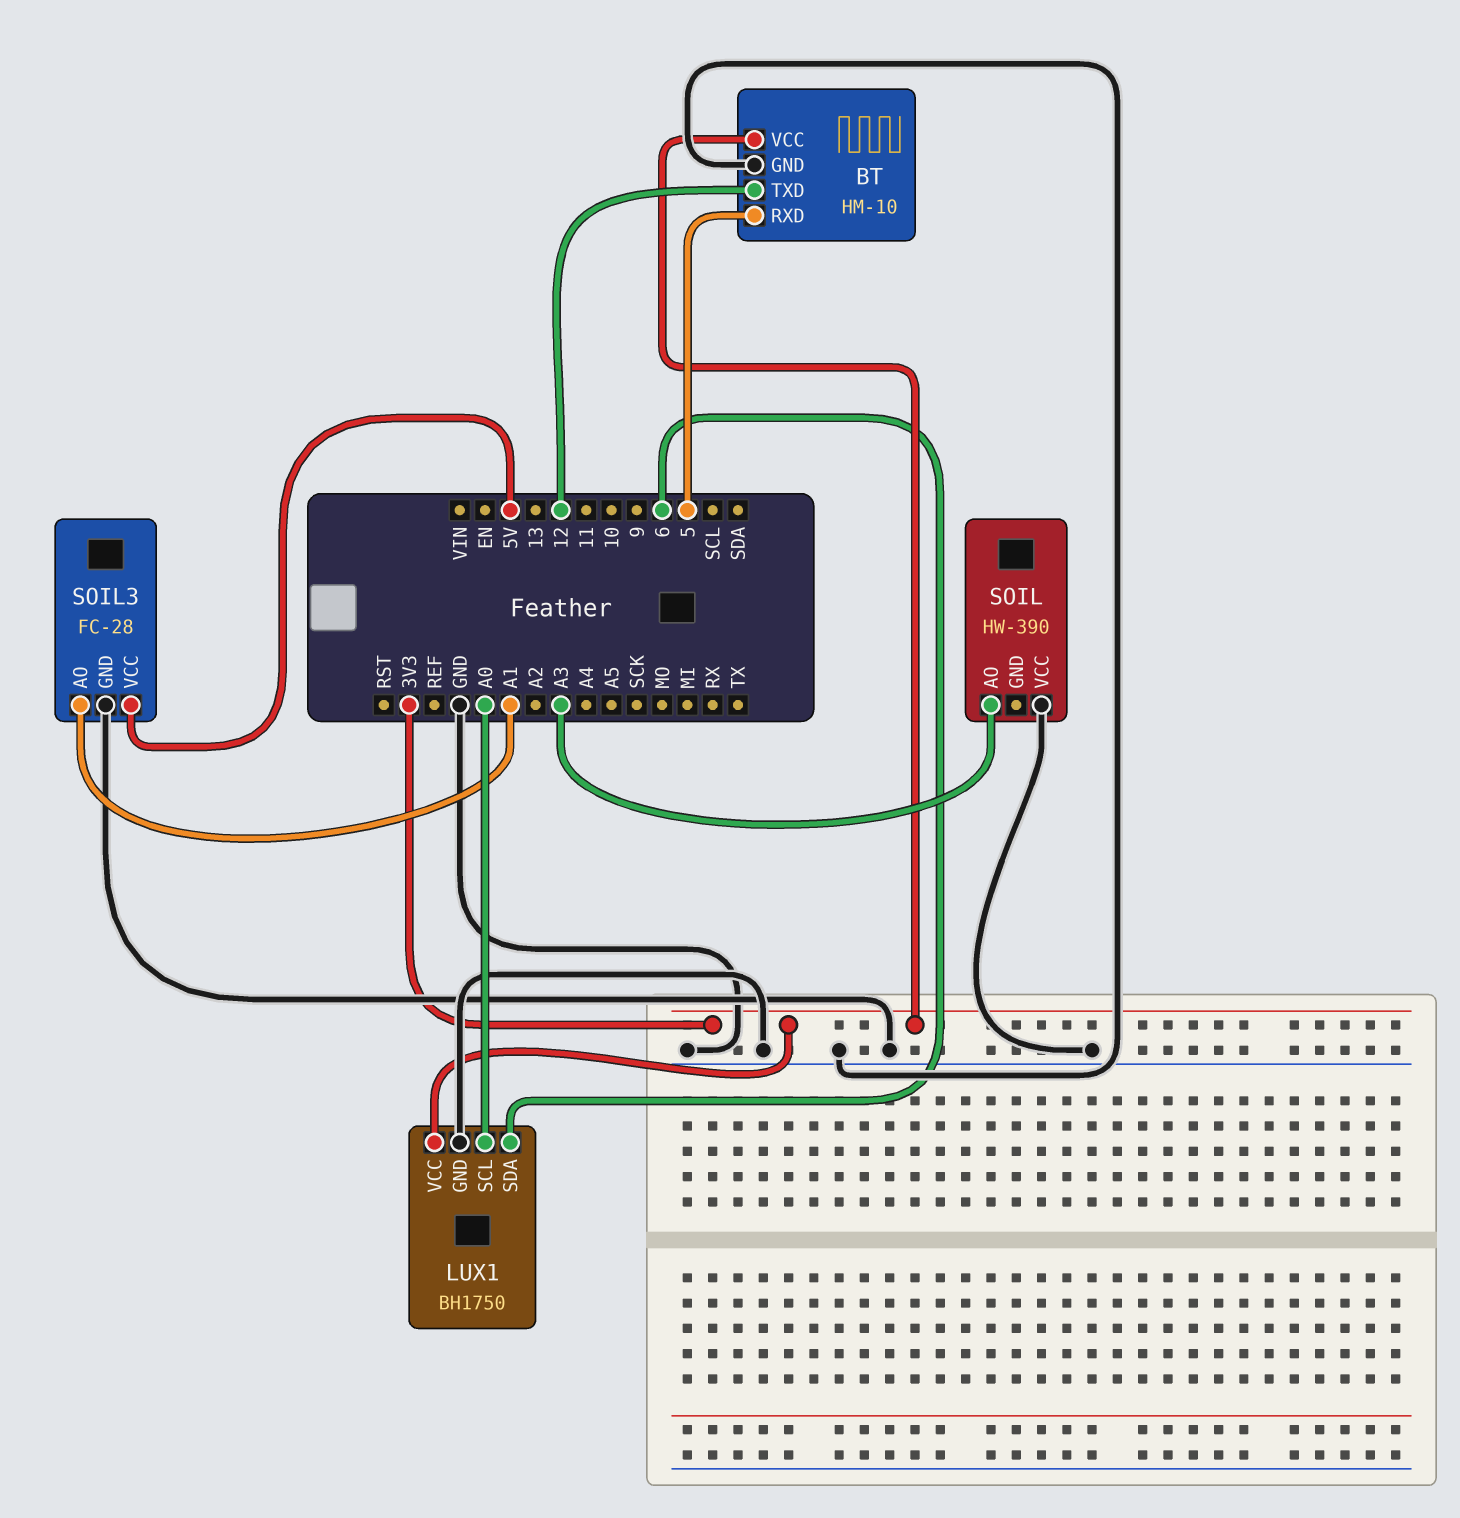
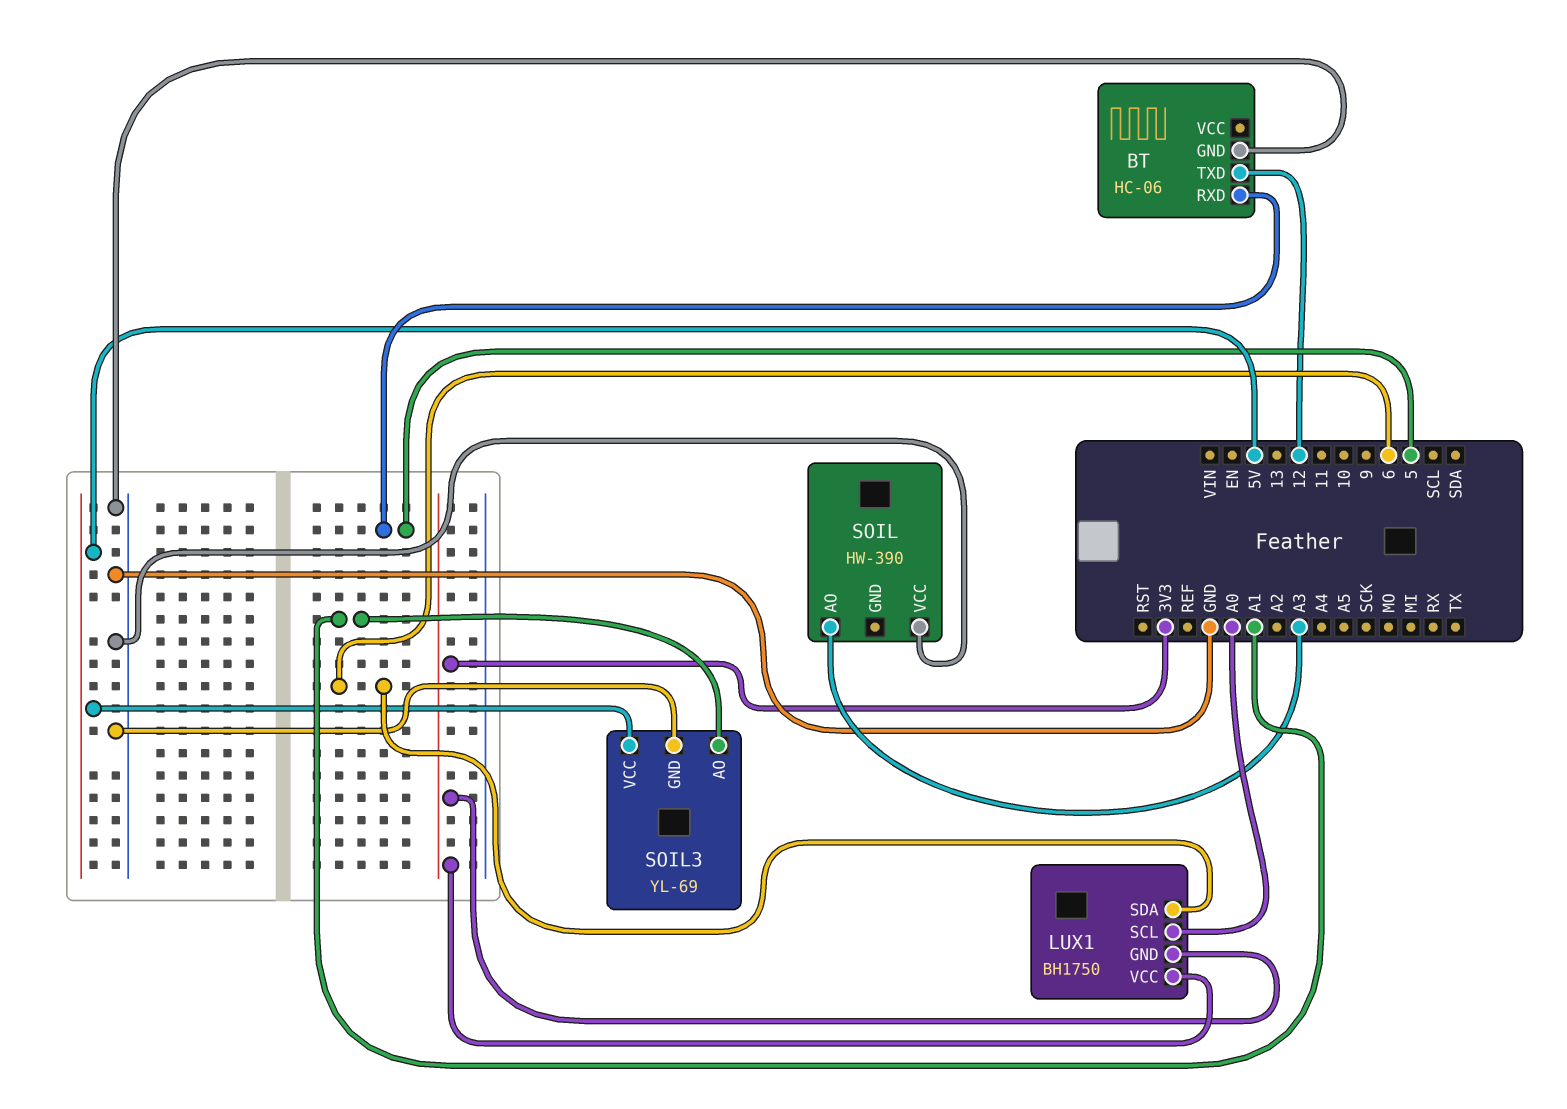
BT: HM-10 -> HC-06
BT pin VCC: 3V3 -> none
LUX1 pin GND: GND -> 3V3
SOIL3: FC-28 -> YL-69

